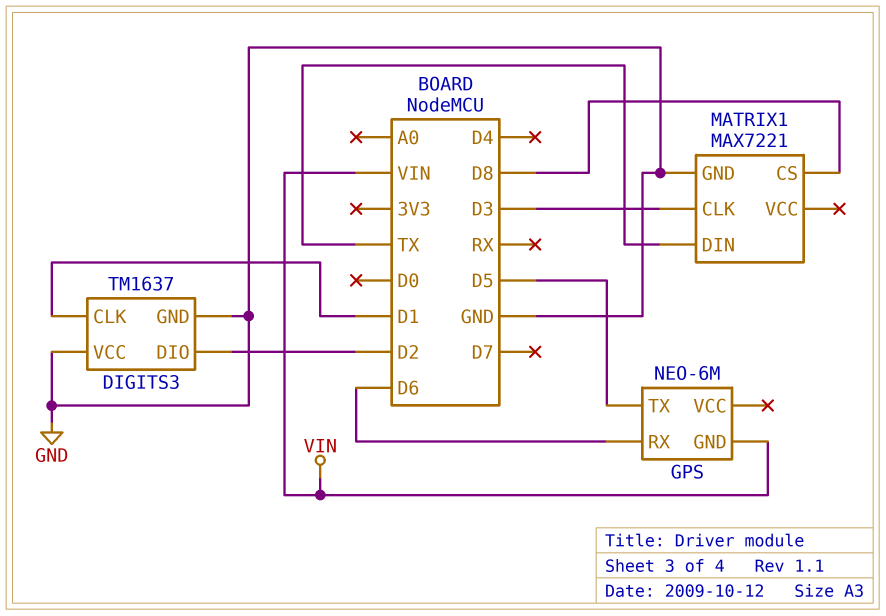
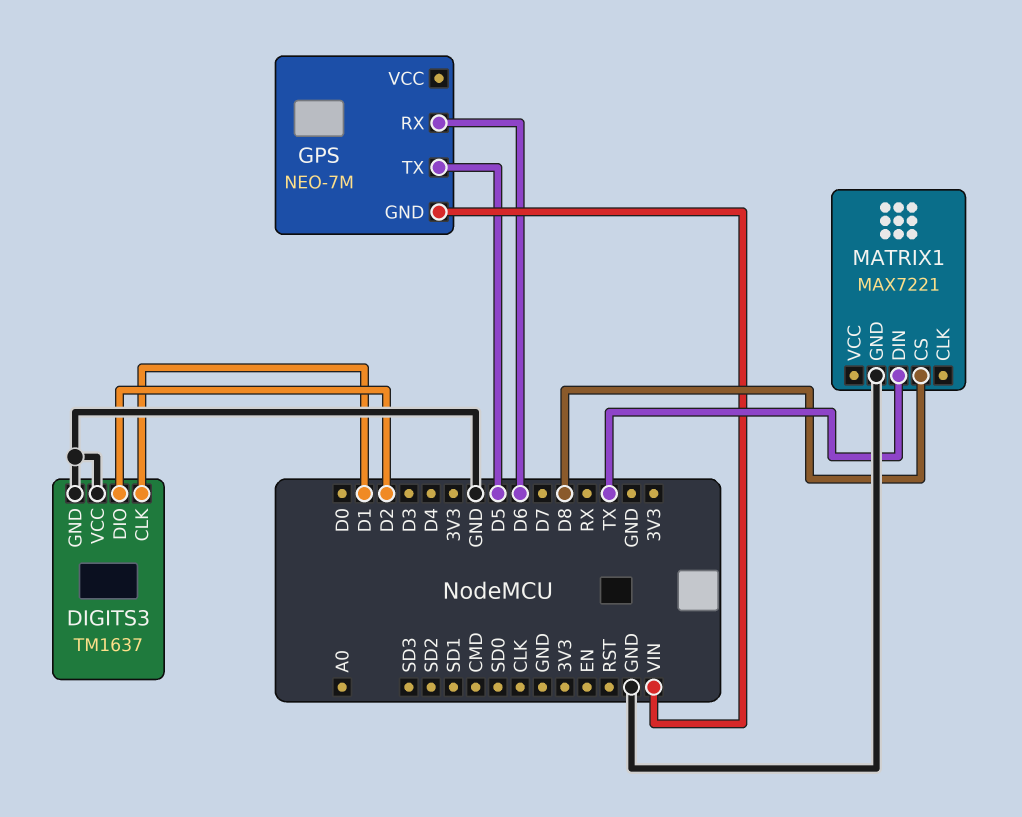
GPS: NEO-6M -> NEO-7M
MATRIX1 pin CLK: D3 -> none

